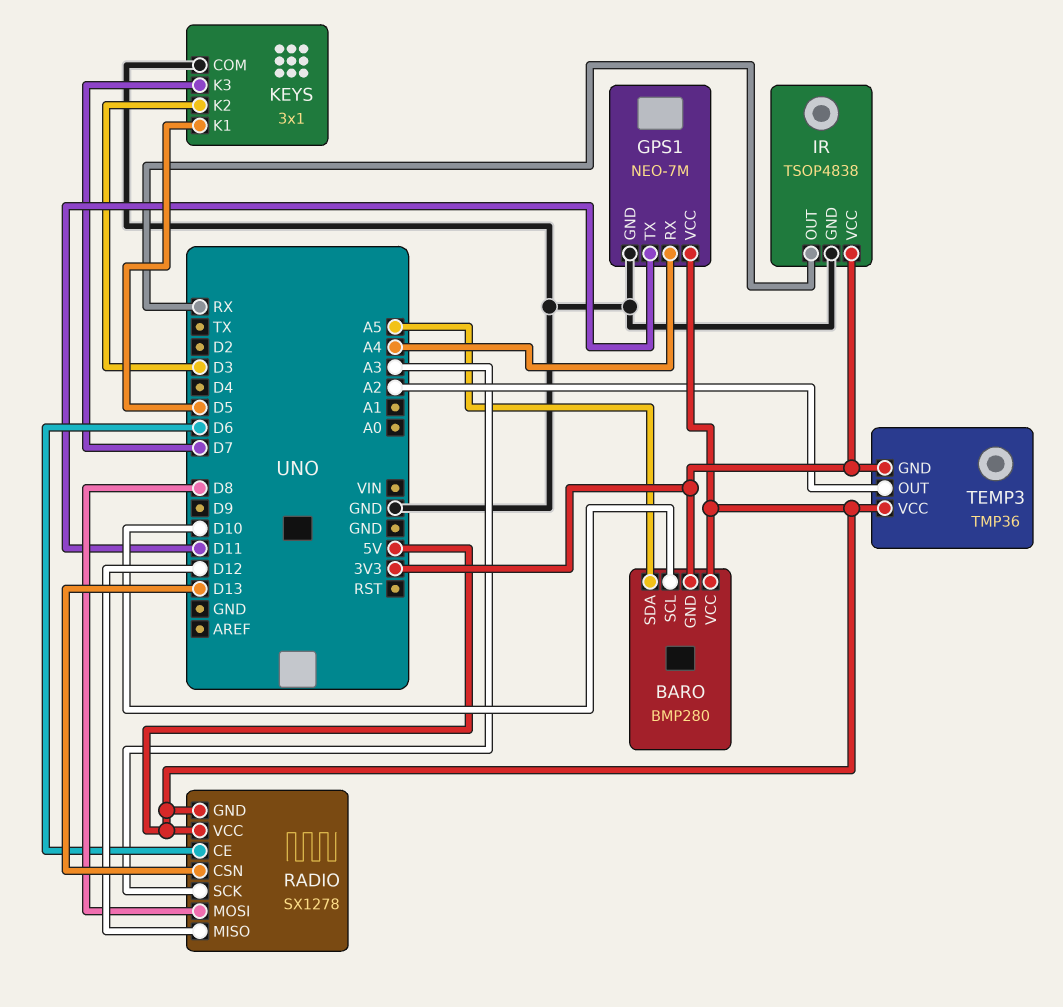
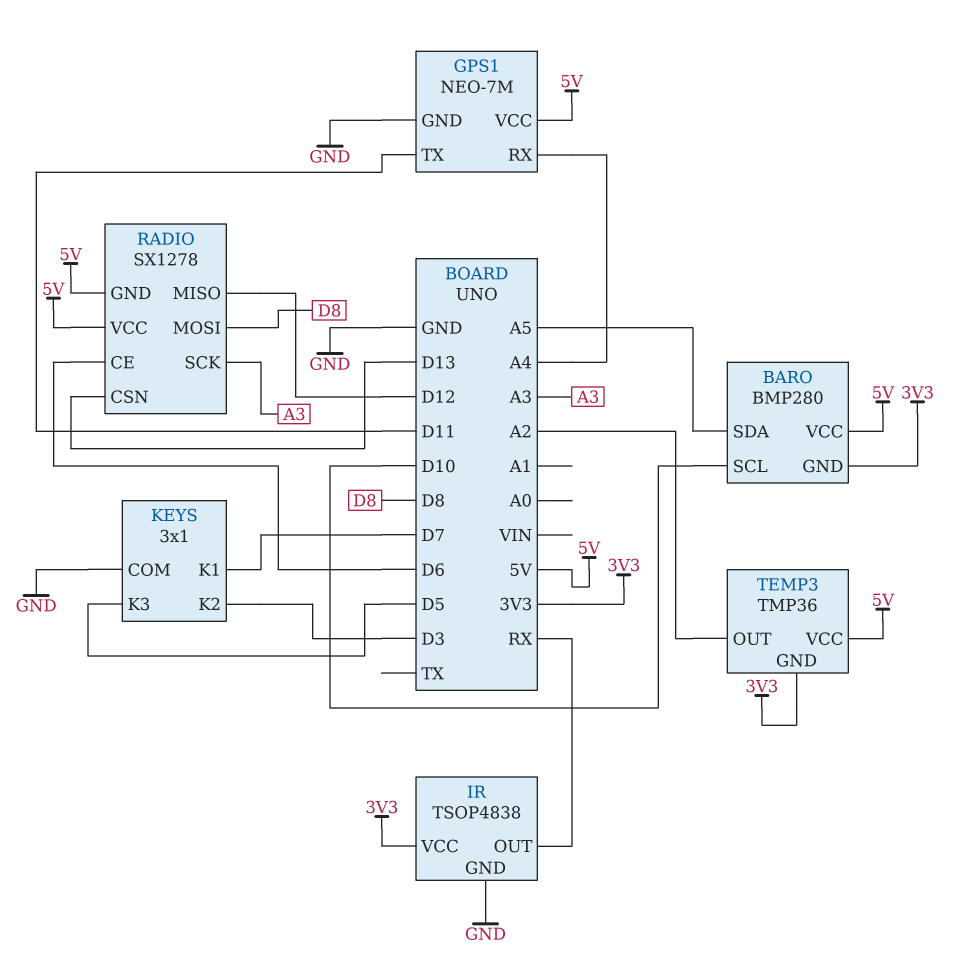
KEYS pin K1: D5 -> D7
KEYS pin K3: D7 -> D5

